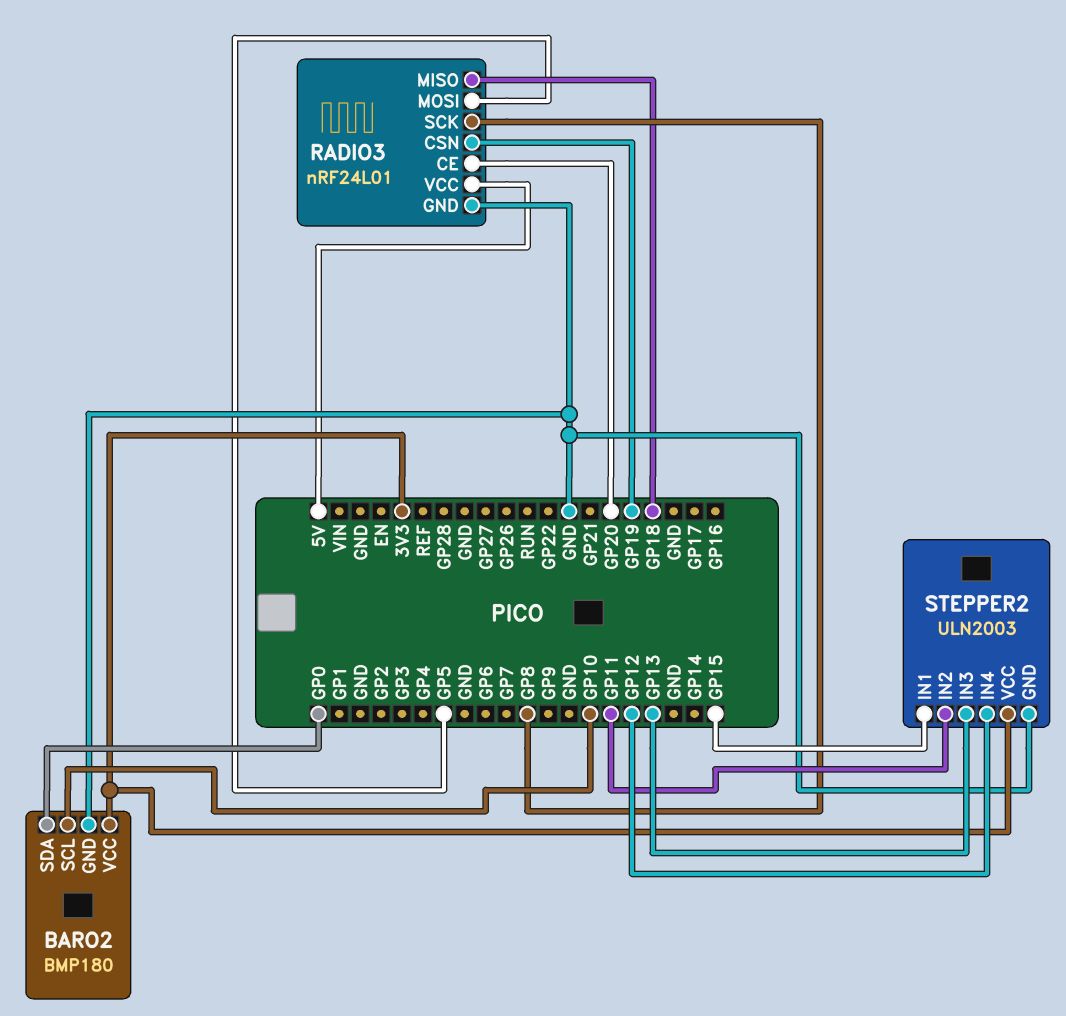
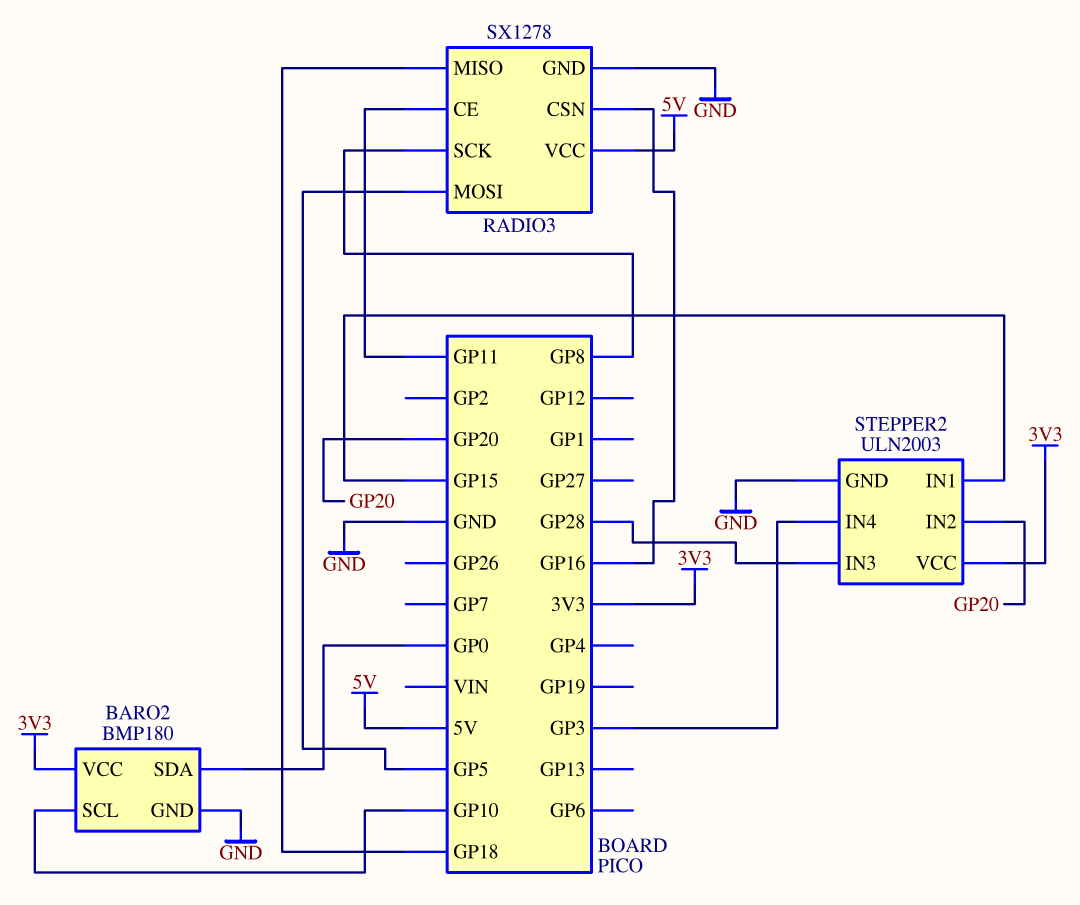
RADIO3: nRF24L01 -> SX1278
RADIO3 pin CE: GP20 -> GP11
RADIO3 pin CSN: GP19 -> GP16
STEPPER2 pin IN2: GP11 -> GP20
STEPPER2 pin IN3: GP13 -> GP28
STEPPER2 pin IN4: GP12 -> GP3

